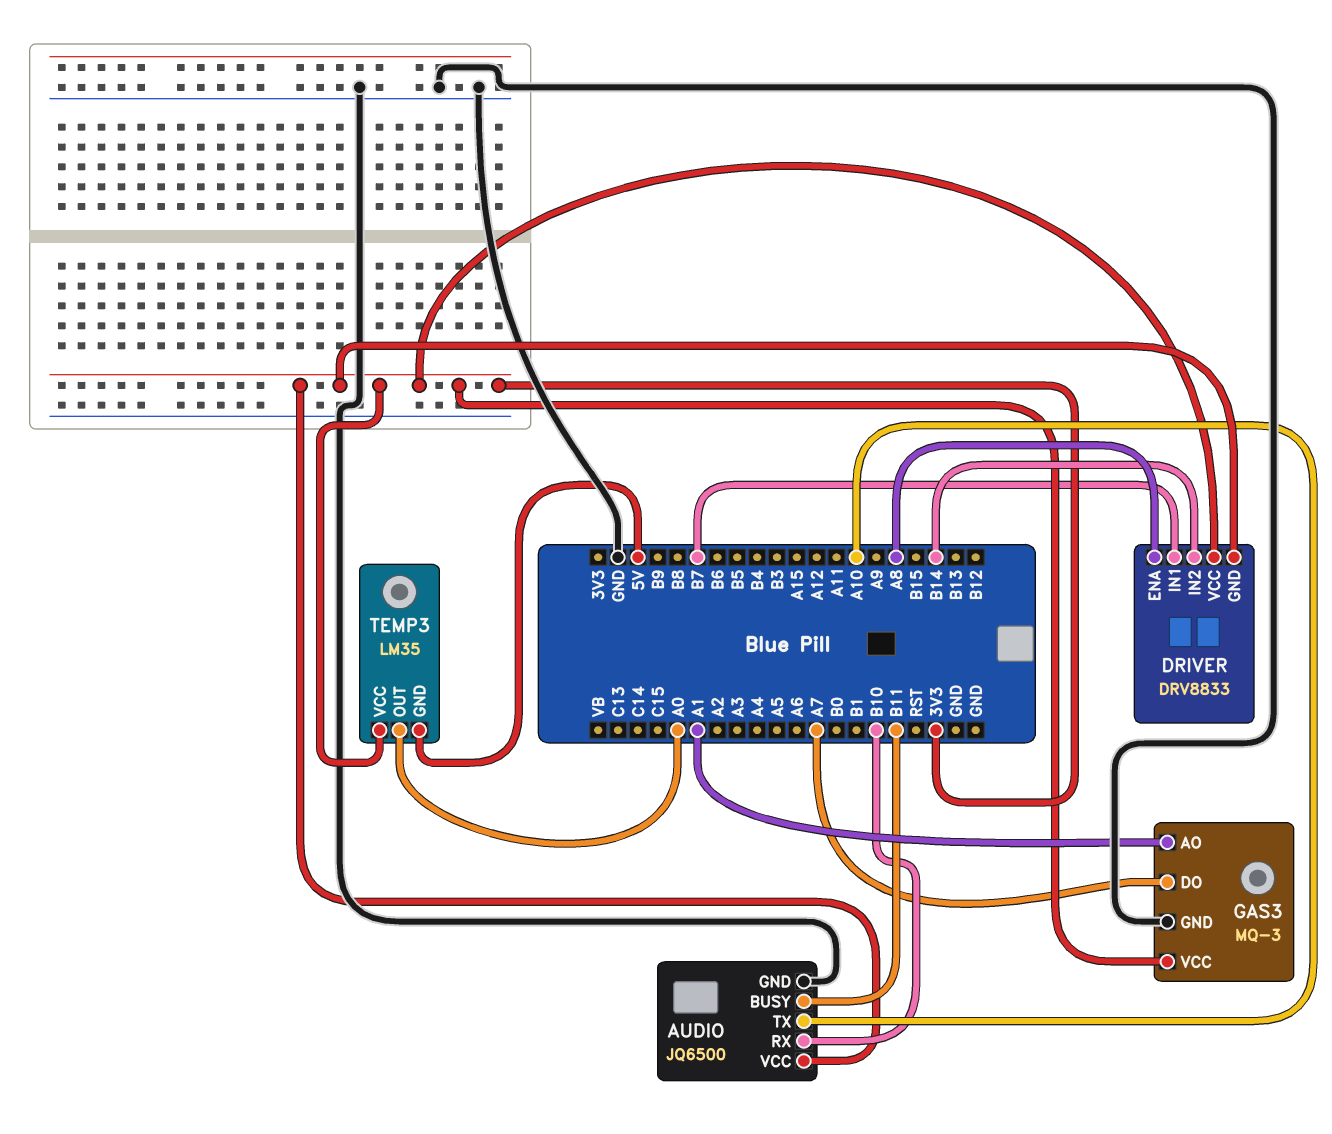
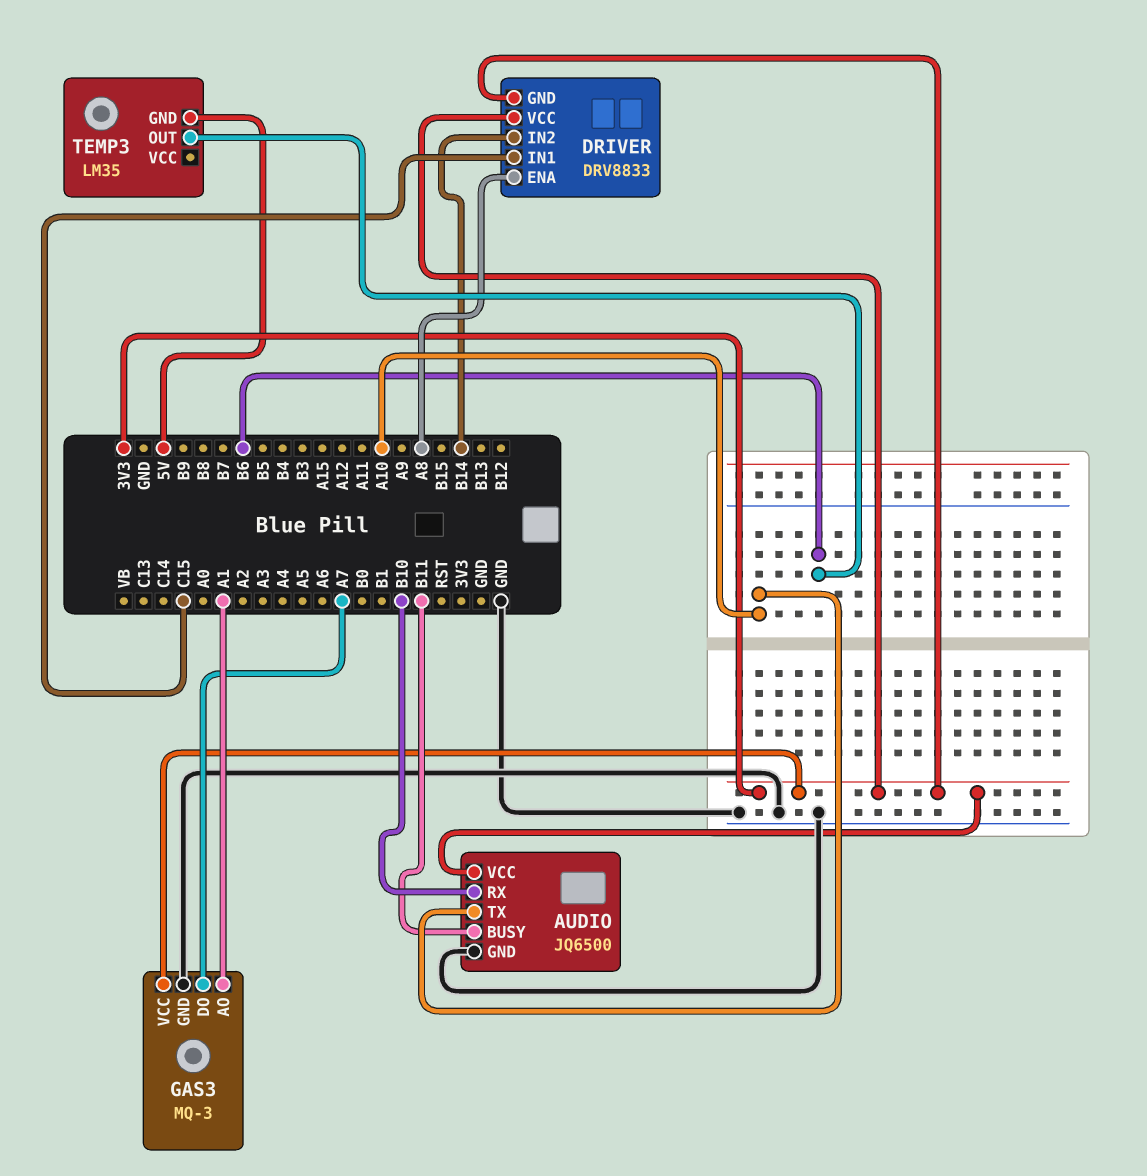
DRIVER pin IN1: B7 -> C15
TEMP3 pin OUT: A0 -> B6
TEMP3 pin VCC: 3V3 -> none

